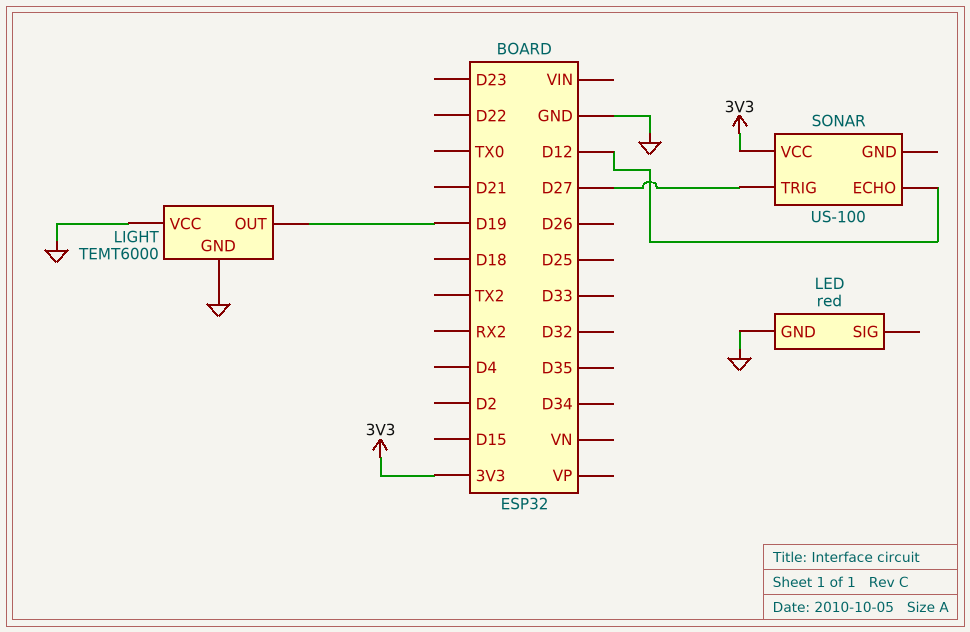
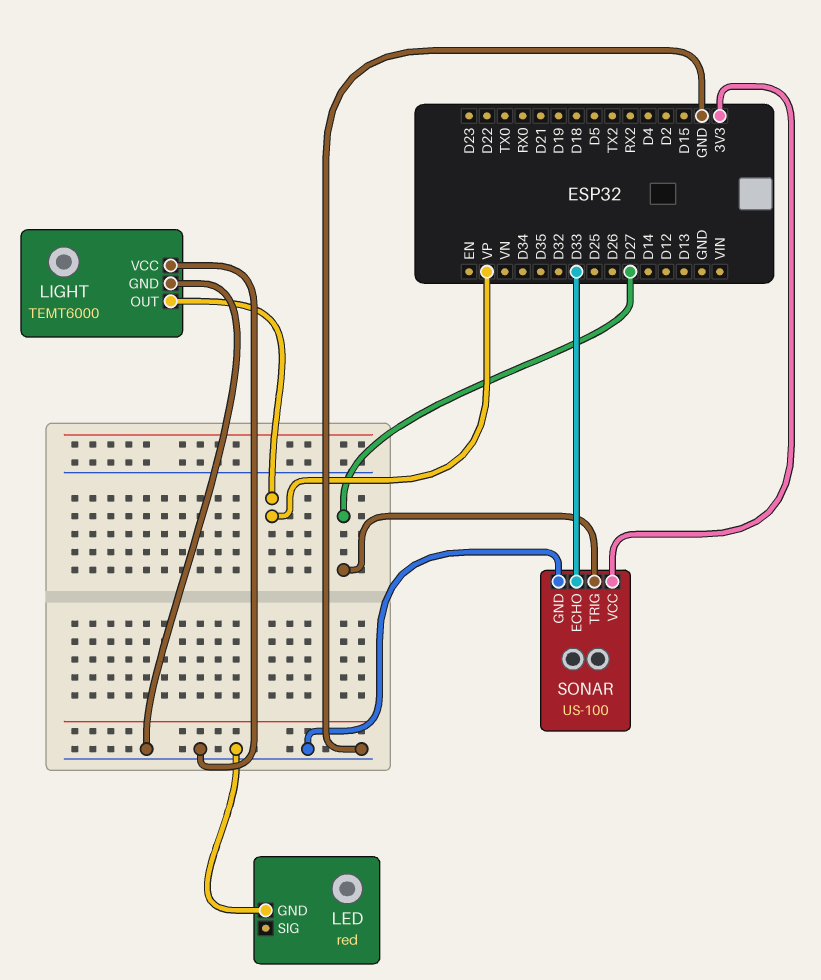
LIGHT pin OUT: D19 -> VP
SONAR pin ECHO: D12 -> D33
SONAR pin GND: none -> GND

